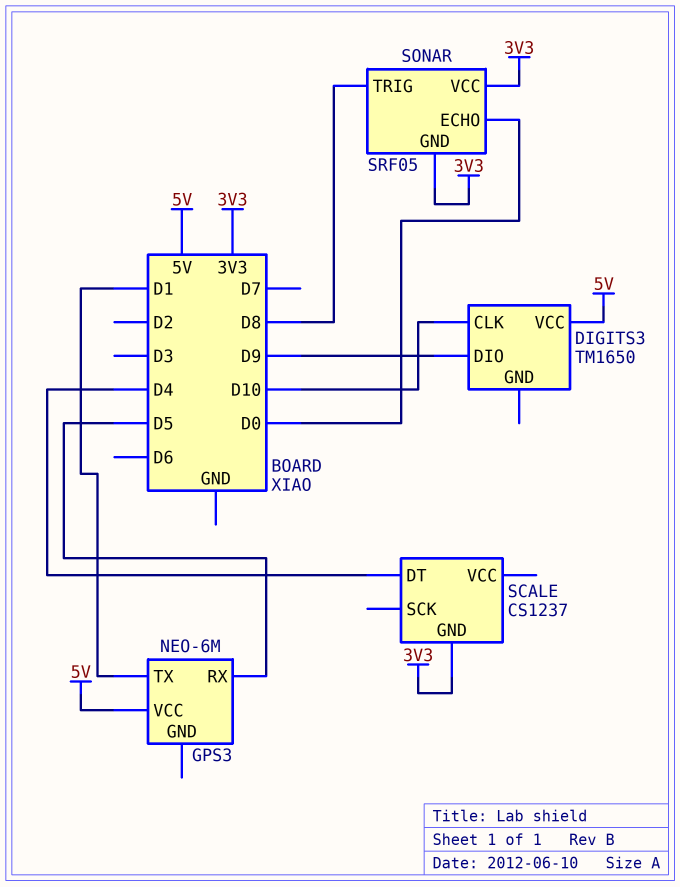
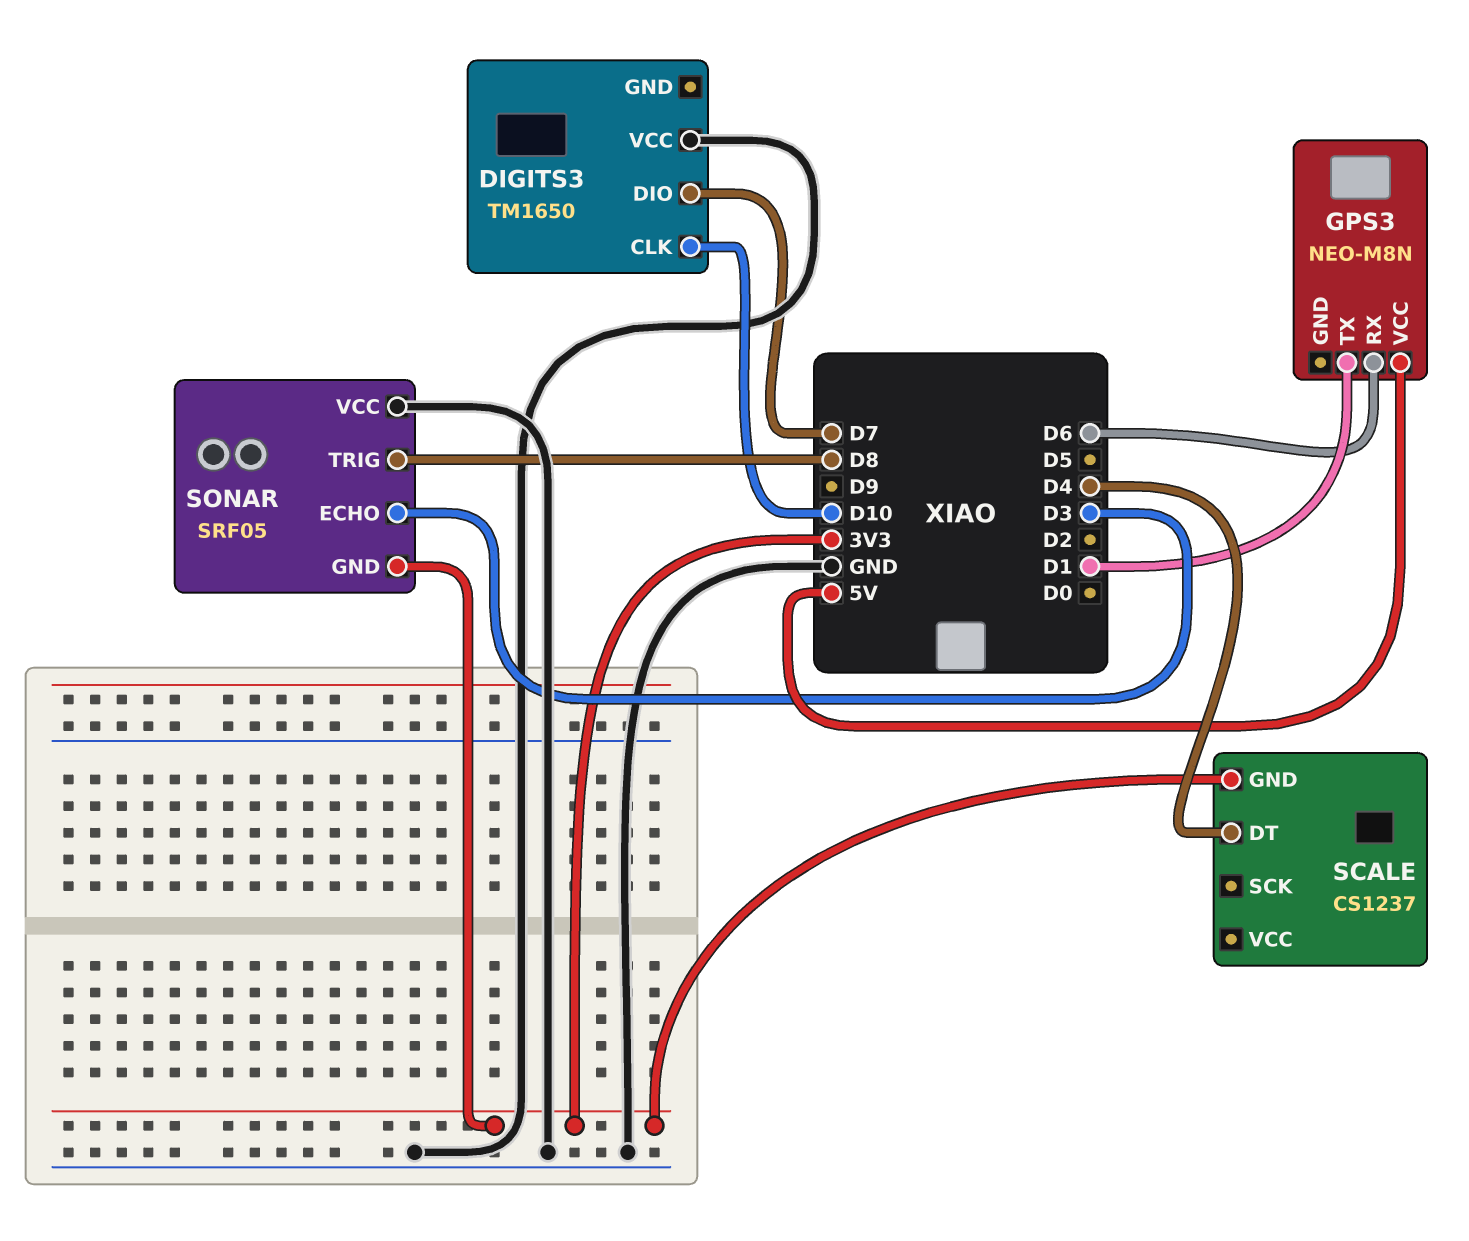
DIGITS3 pin DIO: D9 -> D7
DIGITS3 pin VCC: 5V -> GND
GPS3: NEO-6M -> NEO-M8N
GPS3 pin RX: D5 -> D6
SONAR pin ECHO: D0 -> D3
SONAR pin VCC: 3V3 -> GND

